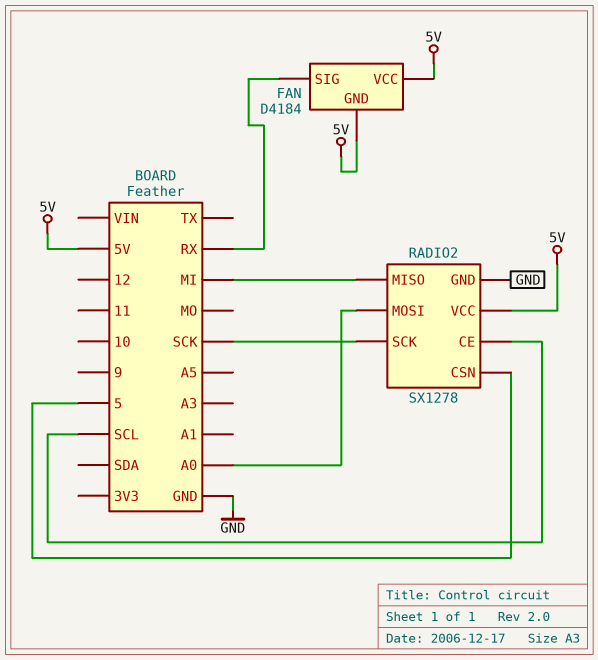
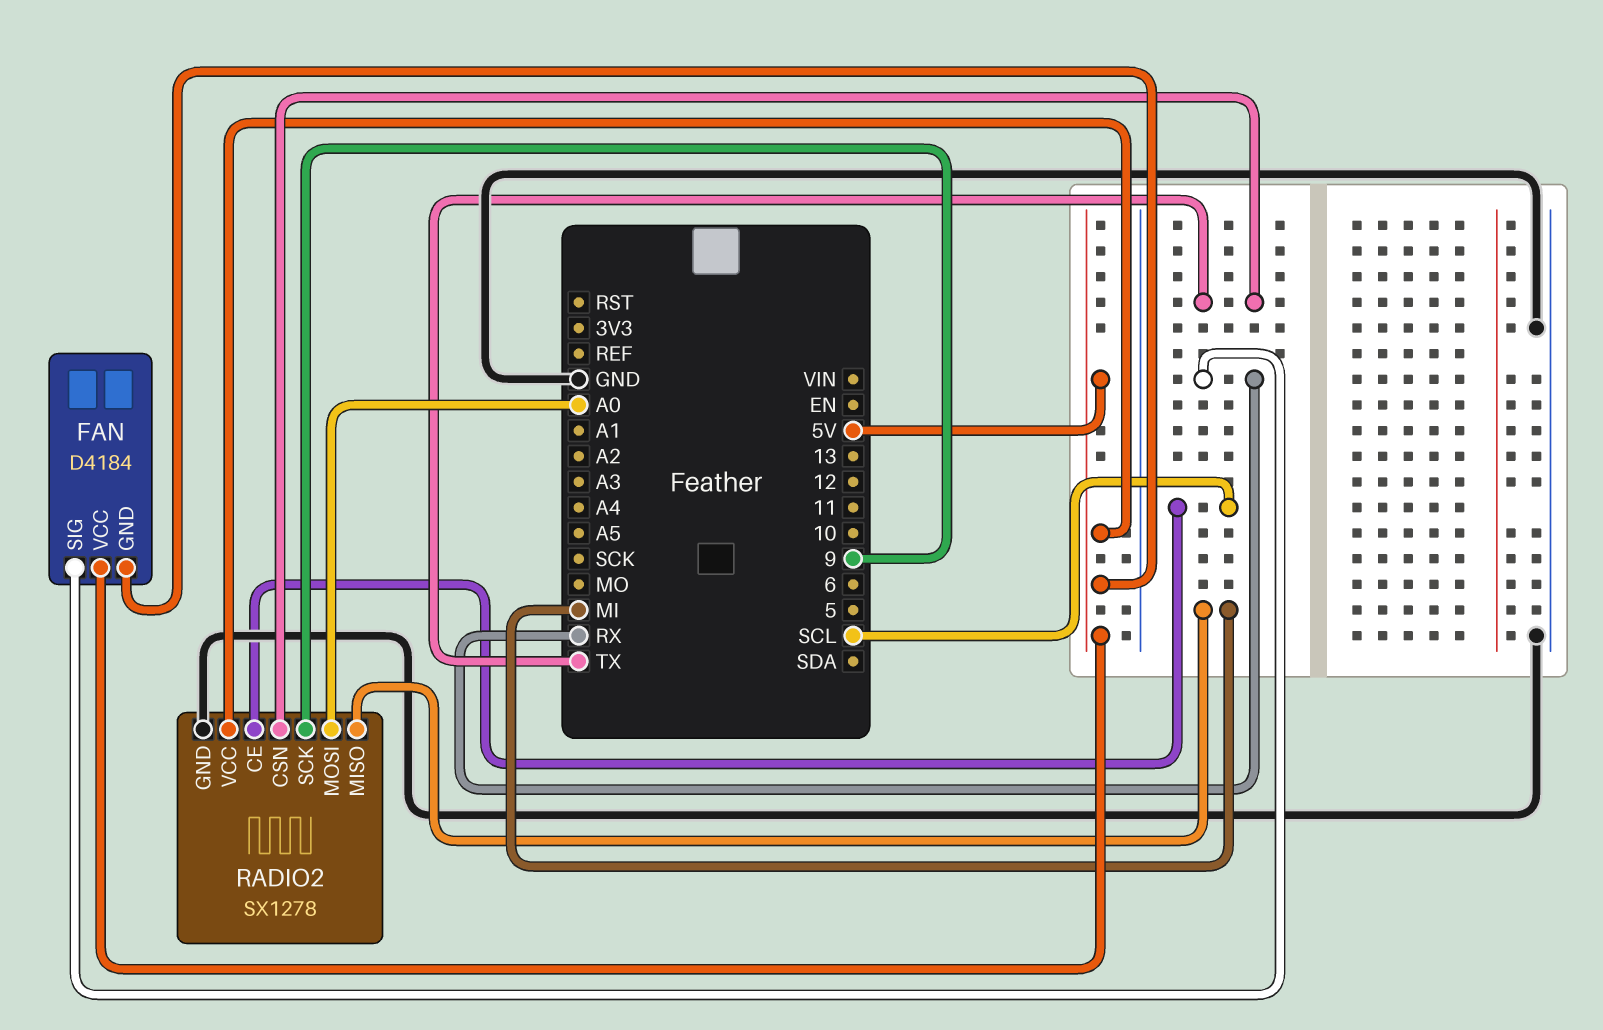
RADIO2 pin CSN: 5 -> TX
RADIO2 pin SCK: SCK -> 9

